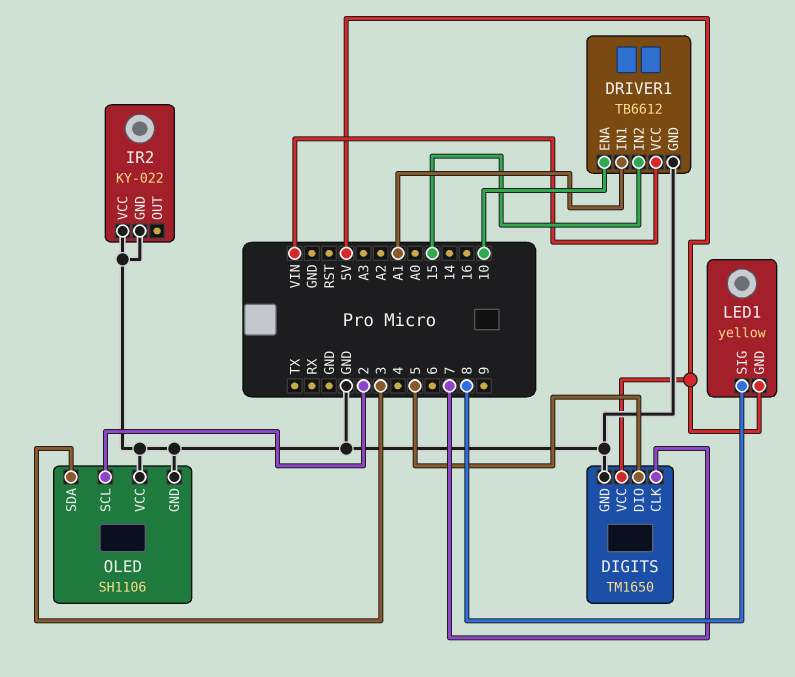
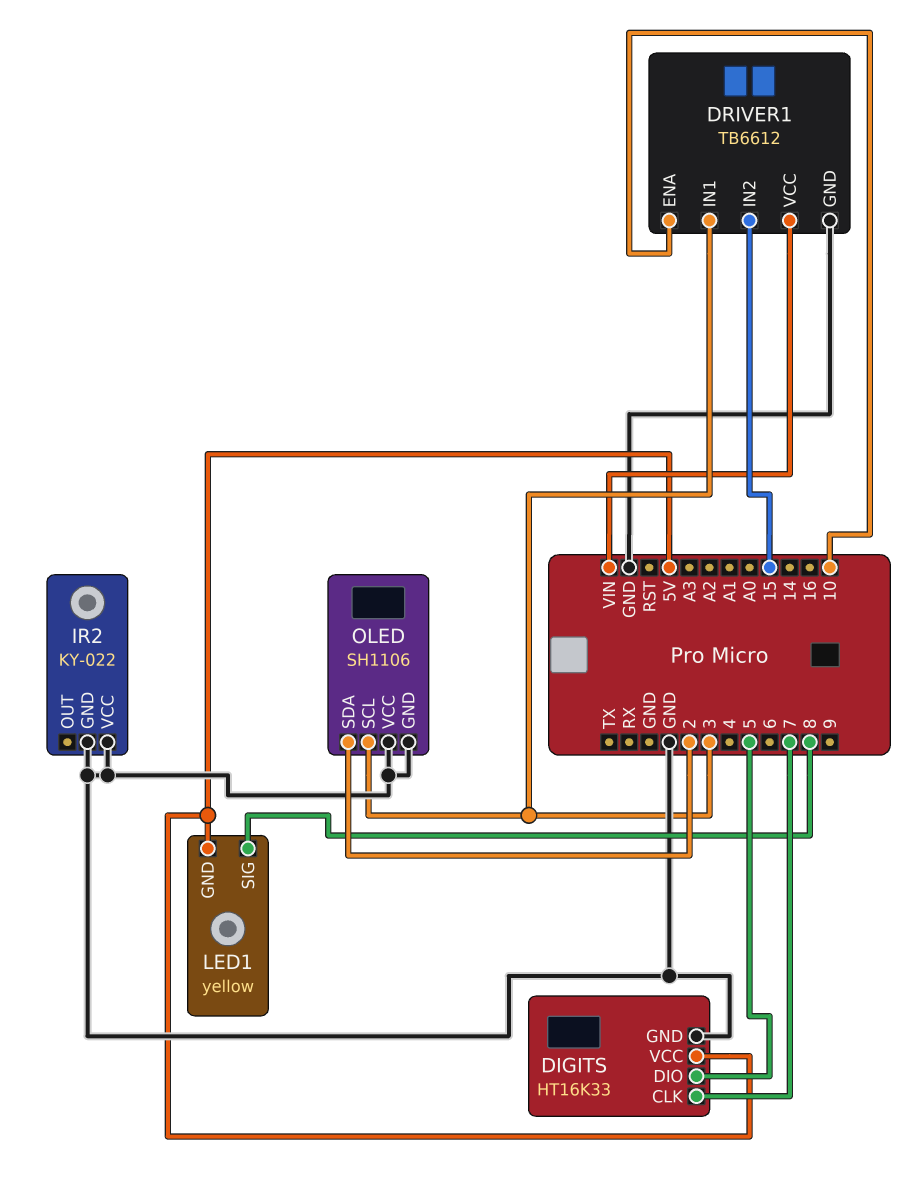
DIGITS: TM1650 -> HT16K33
DRIVER1 pin IN1: A1 -> 3
OLED pin SCL: 2 -> 3
OLED pin SDA: 3 -> 2

